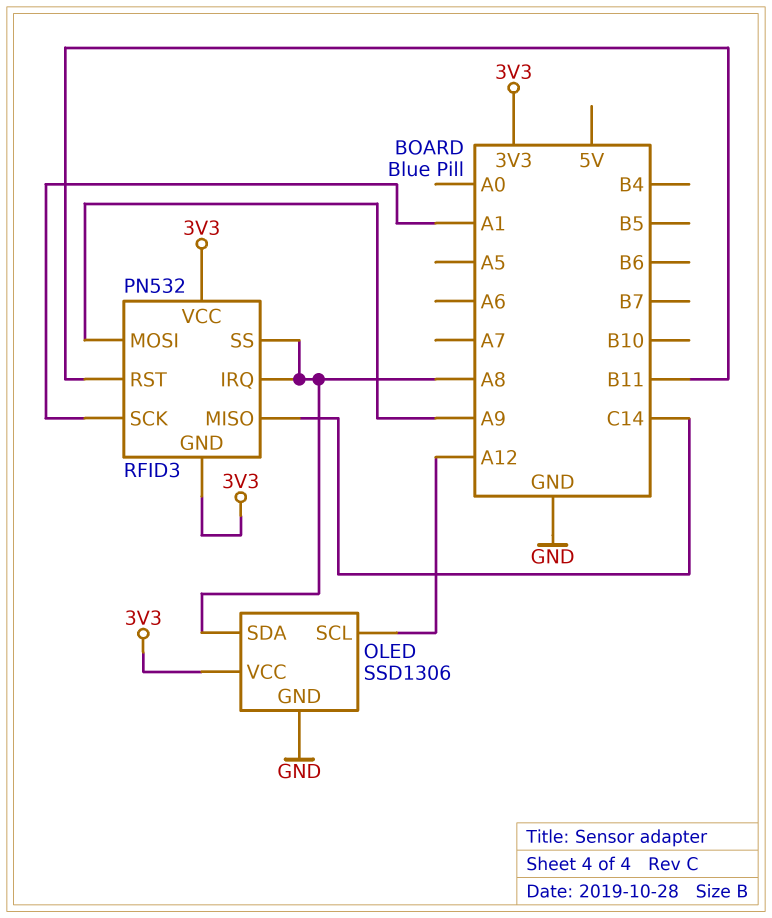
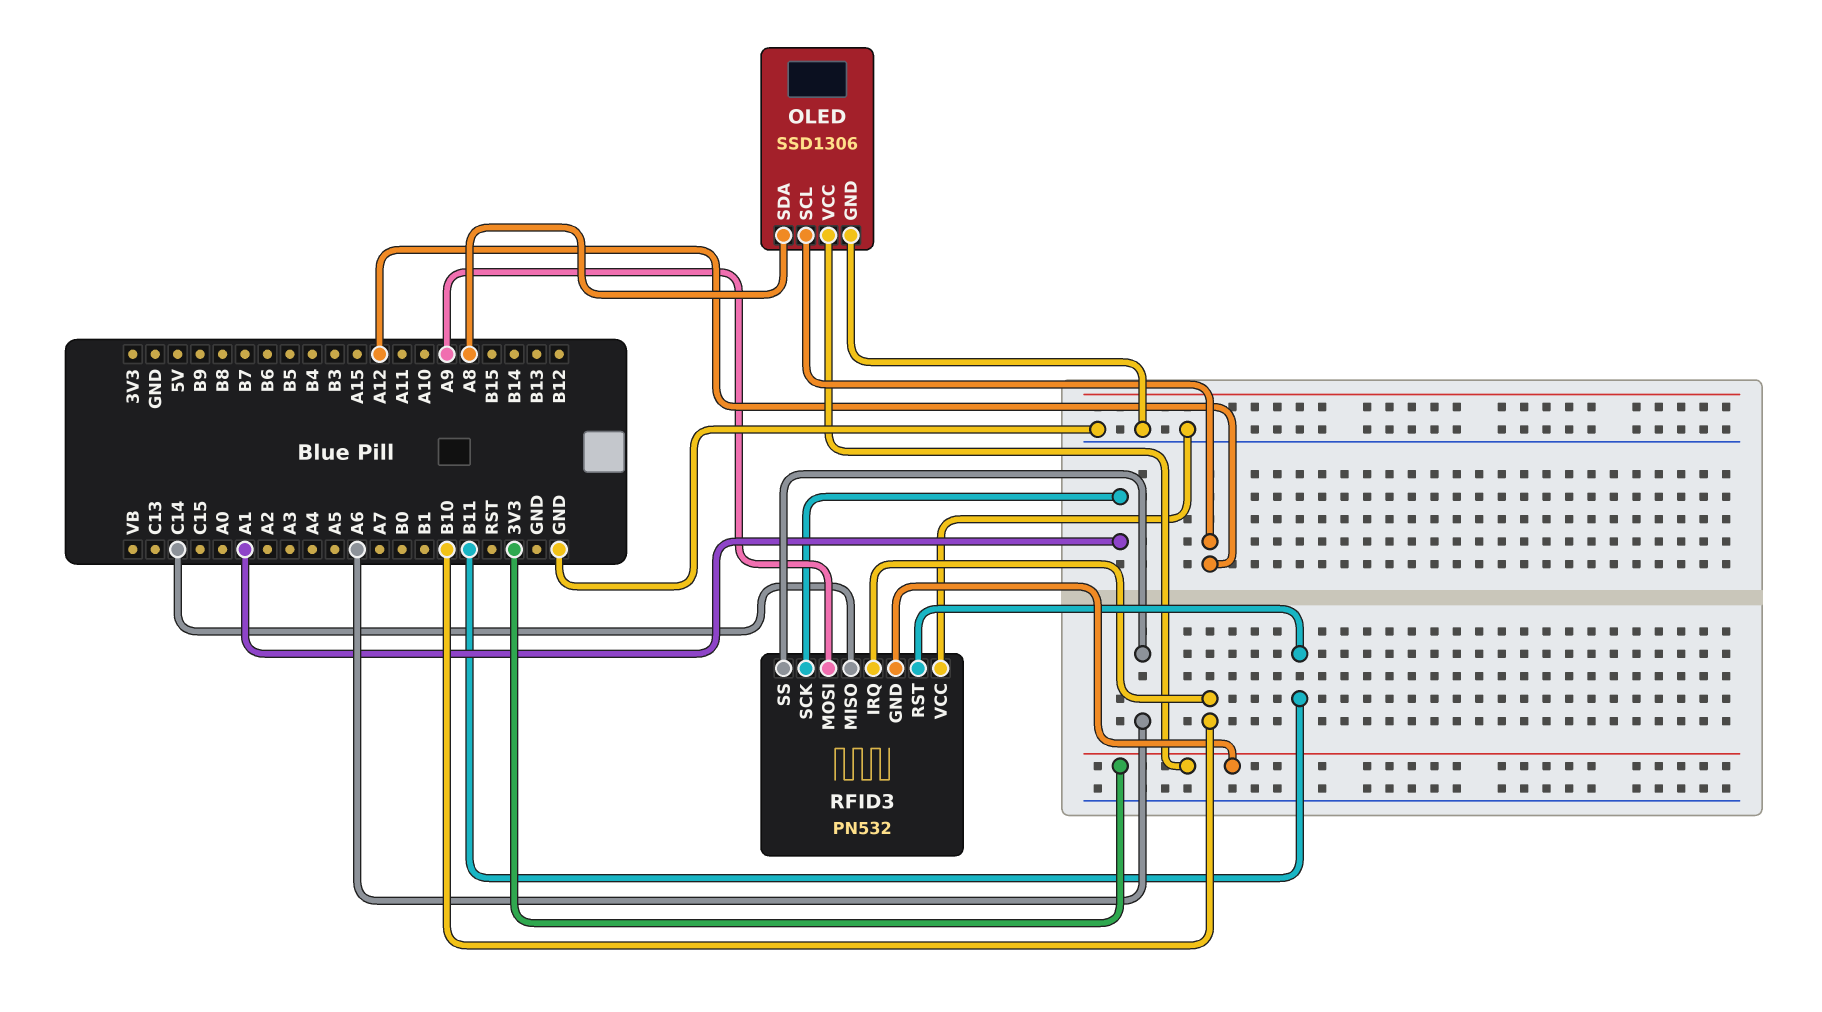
RFID3 pin IRQ: A8 -> B10
RFID3 pin SS: A8 -> A6
RFID3 pin VCC: 3V3 -> GND

